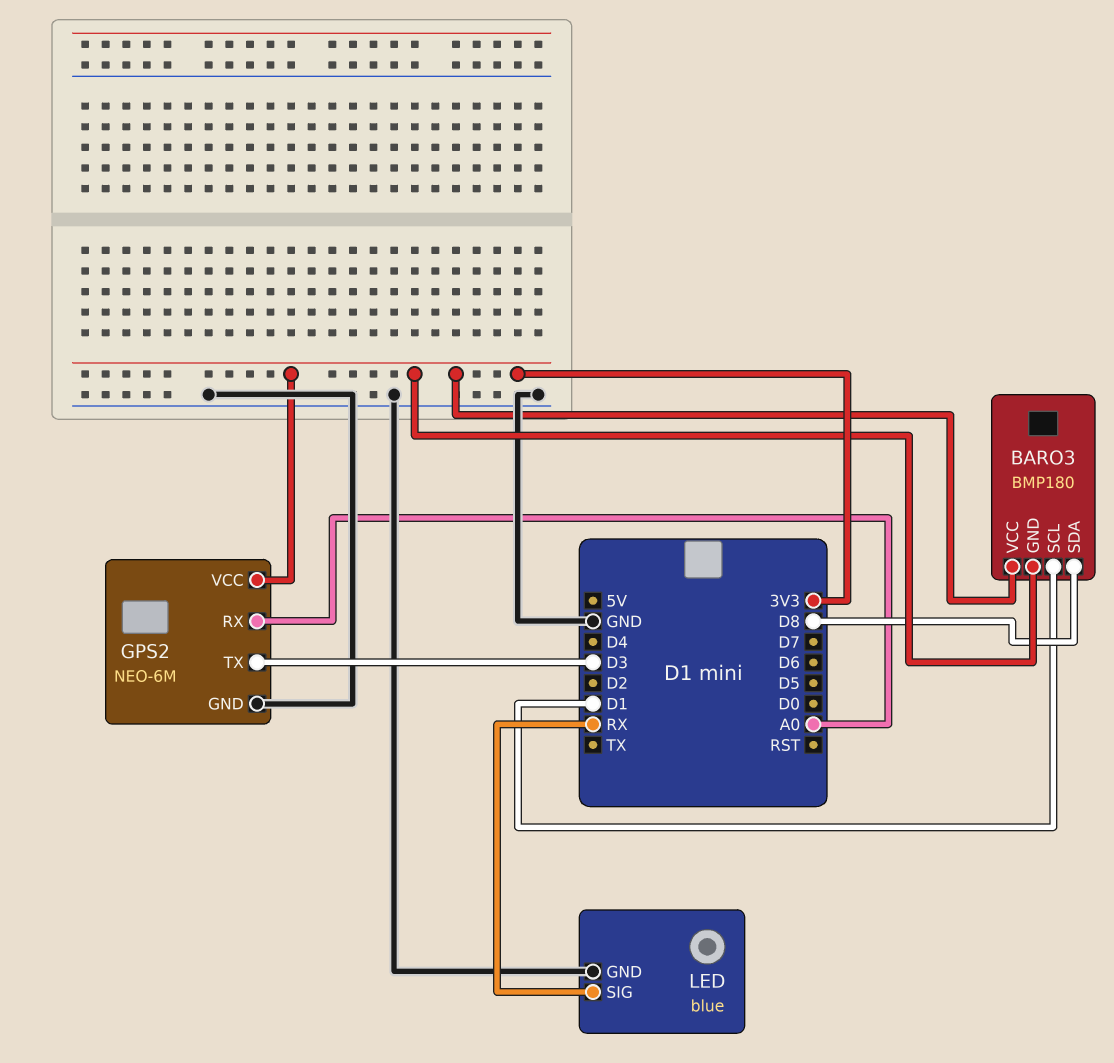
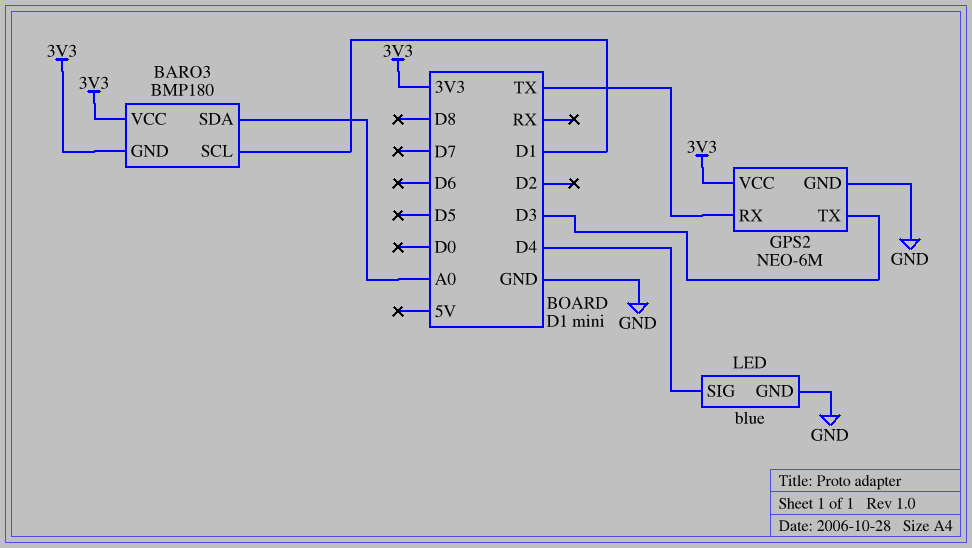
BARO3 pin SDA: D8 -> A0
GPS2 pin RX: A0 -> TX
LED pin SIG: RX -> D4

